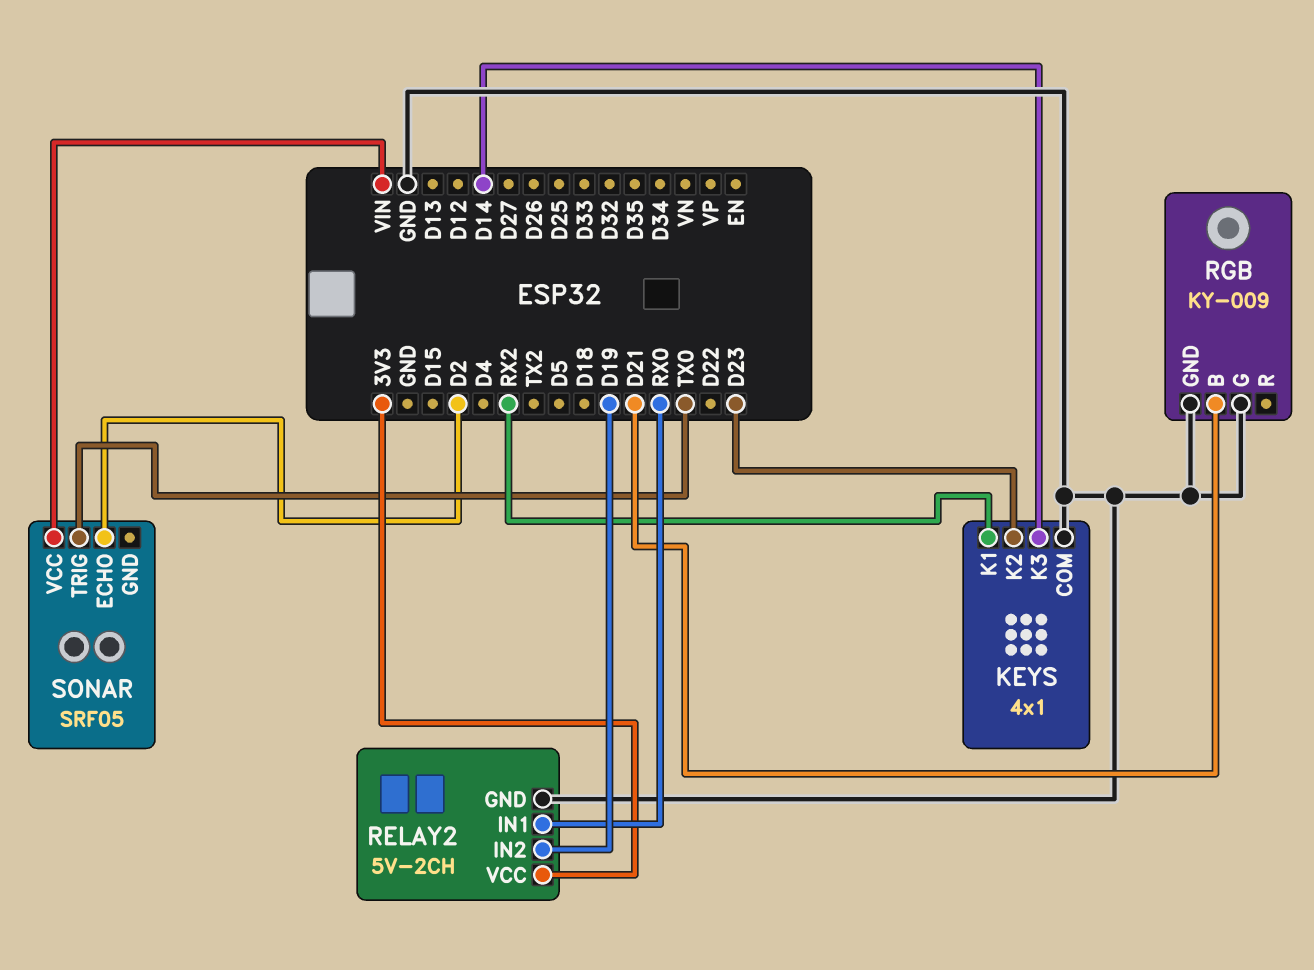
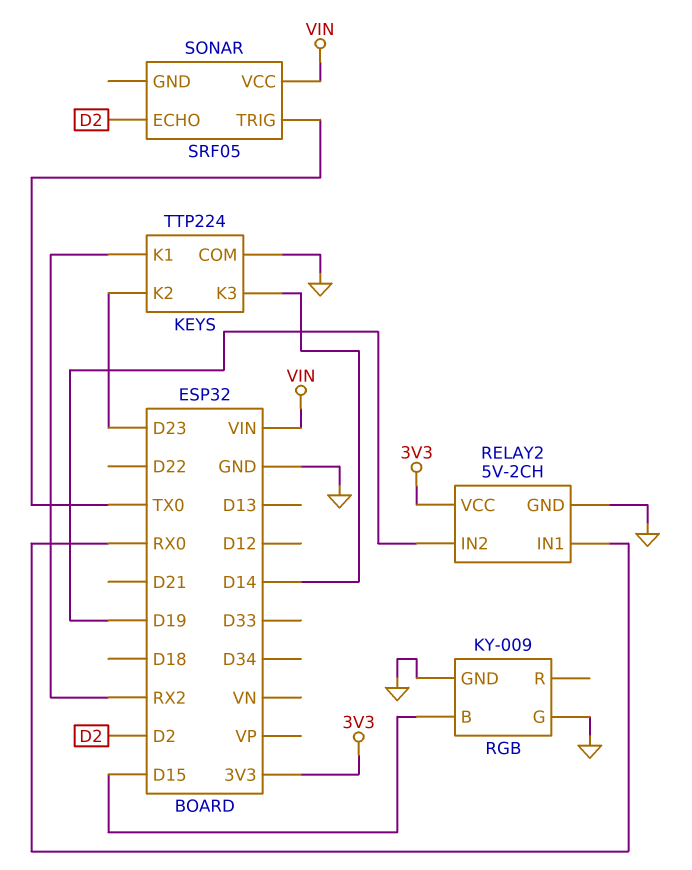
KEYS: 4x1 -> TTP224
RGB pin B: D21 -> D15

